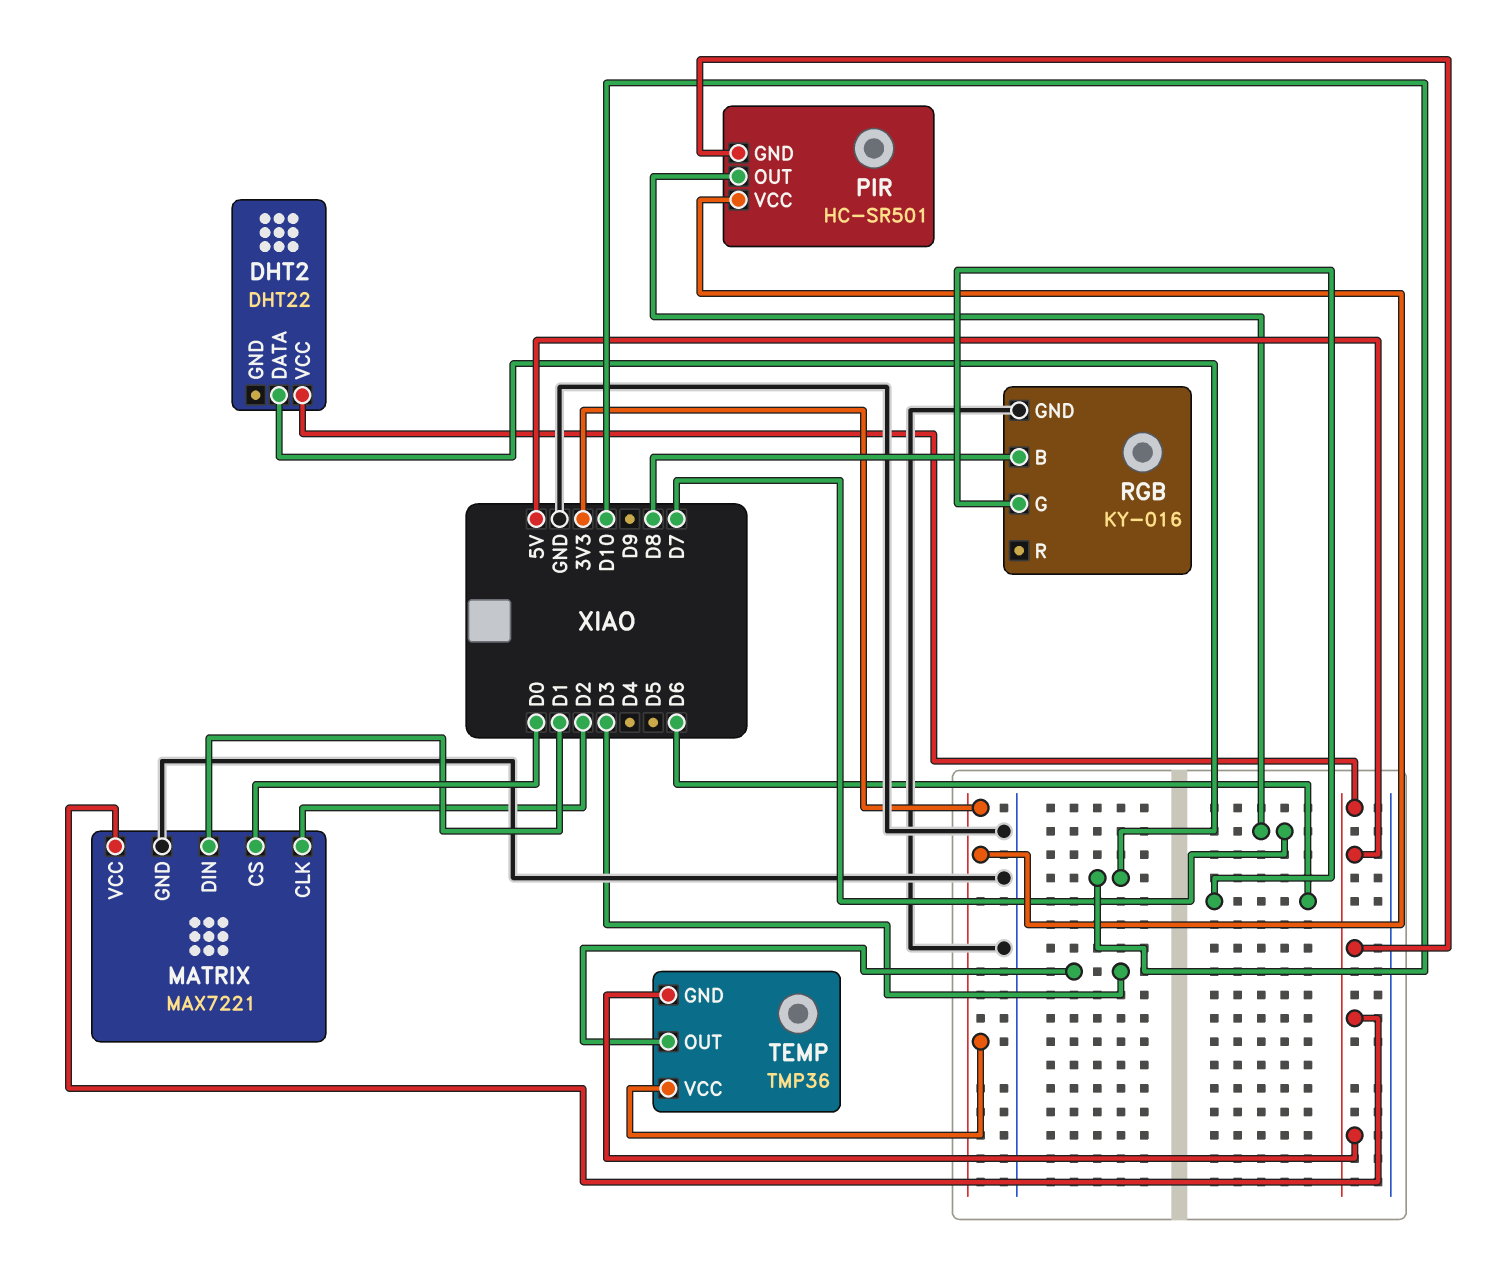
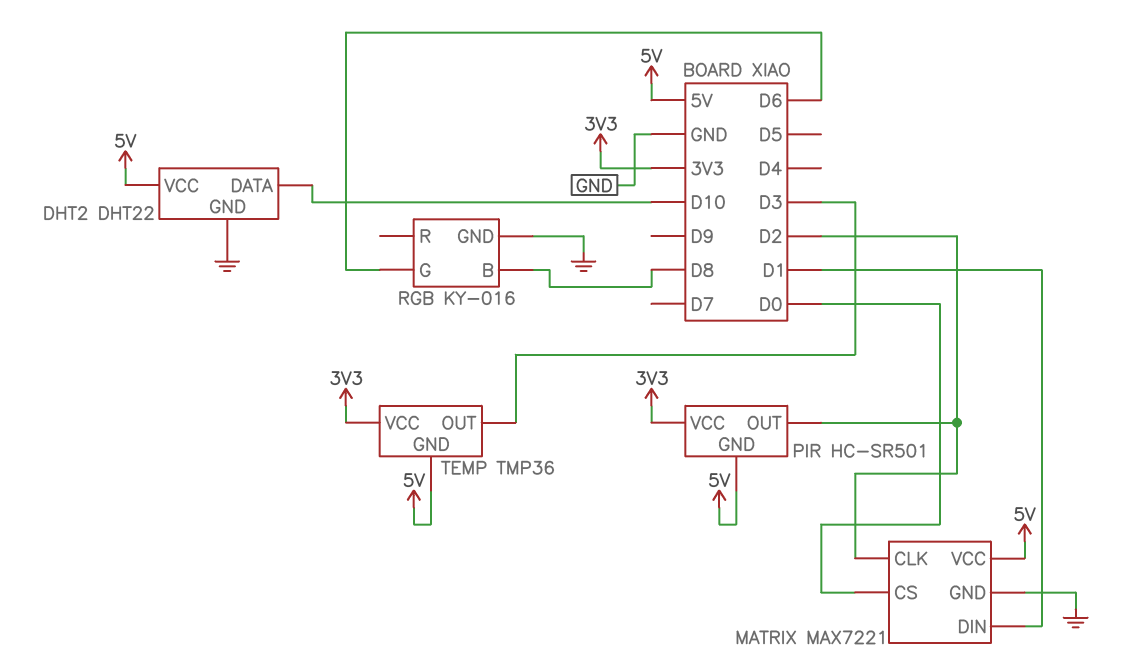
DHT2 pin GND: none -> GND
PIR pin OUT: D7 -> D2

